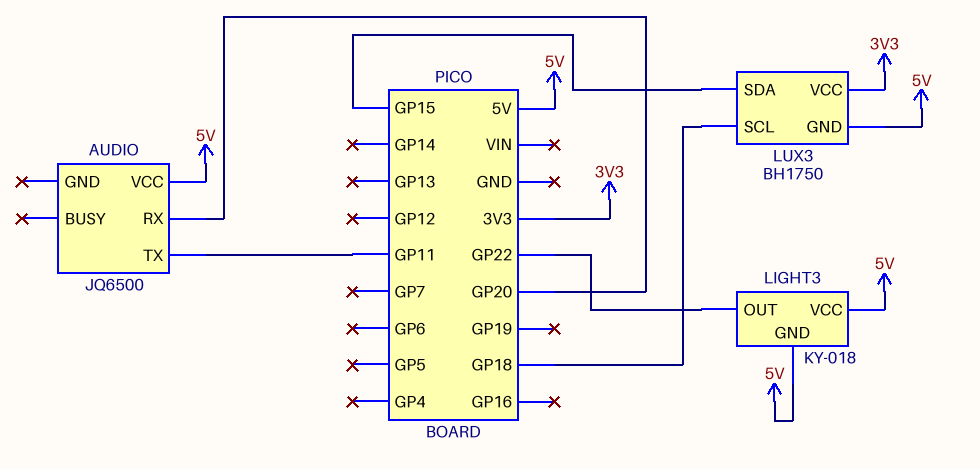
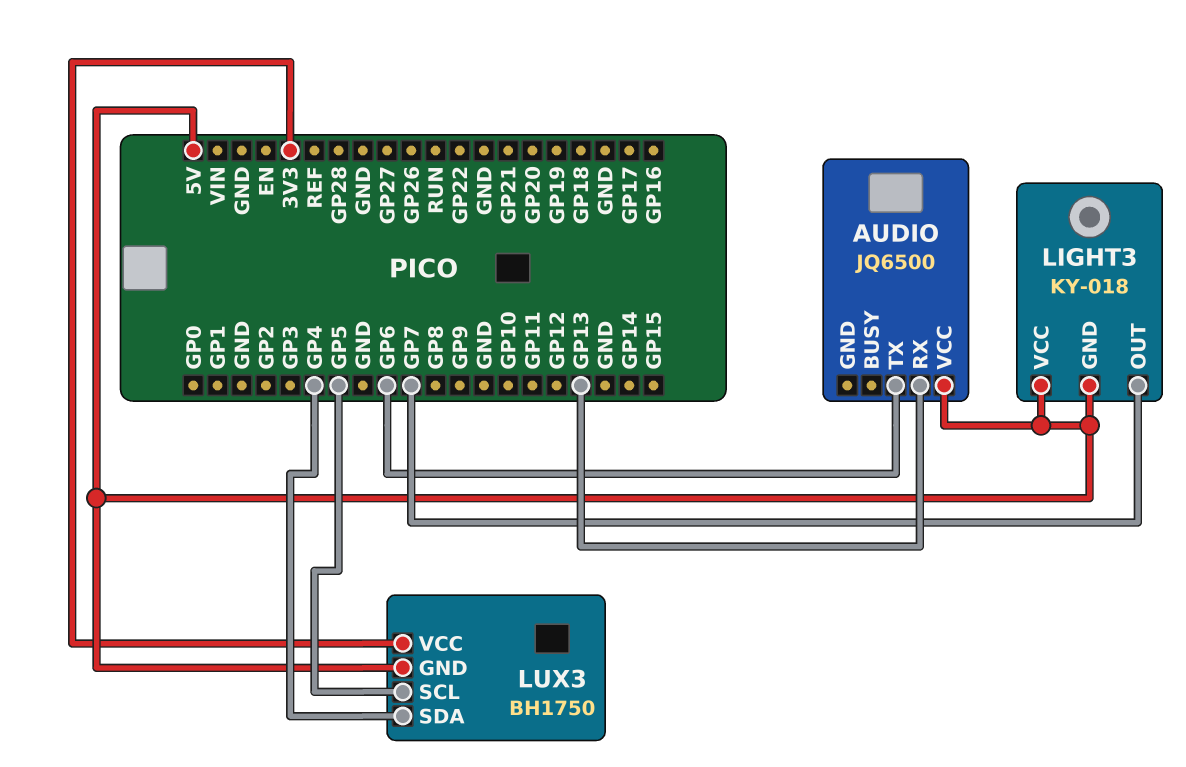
AUDIO pin RX: GP20 -> GP13
AUDIO pin TX: GP11 -> GP6
LIGHT3 pin OUT: GP22 -> GP7
LUX3 pin SCL: GP18 -> GP5
LUX3 pin SDA: GP15 -> GP4

